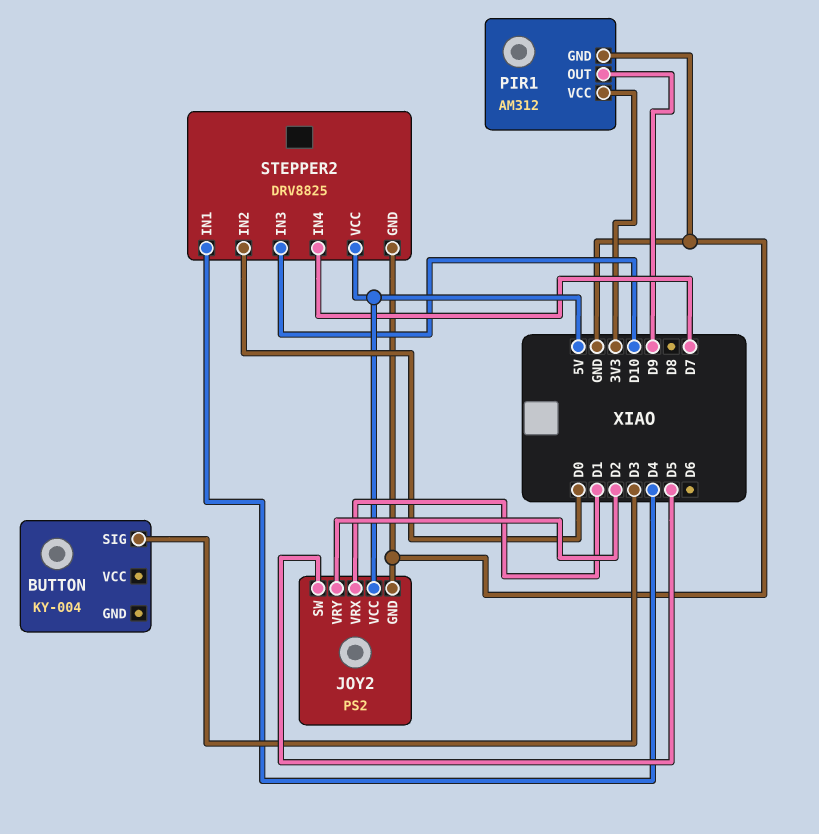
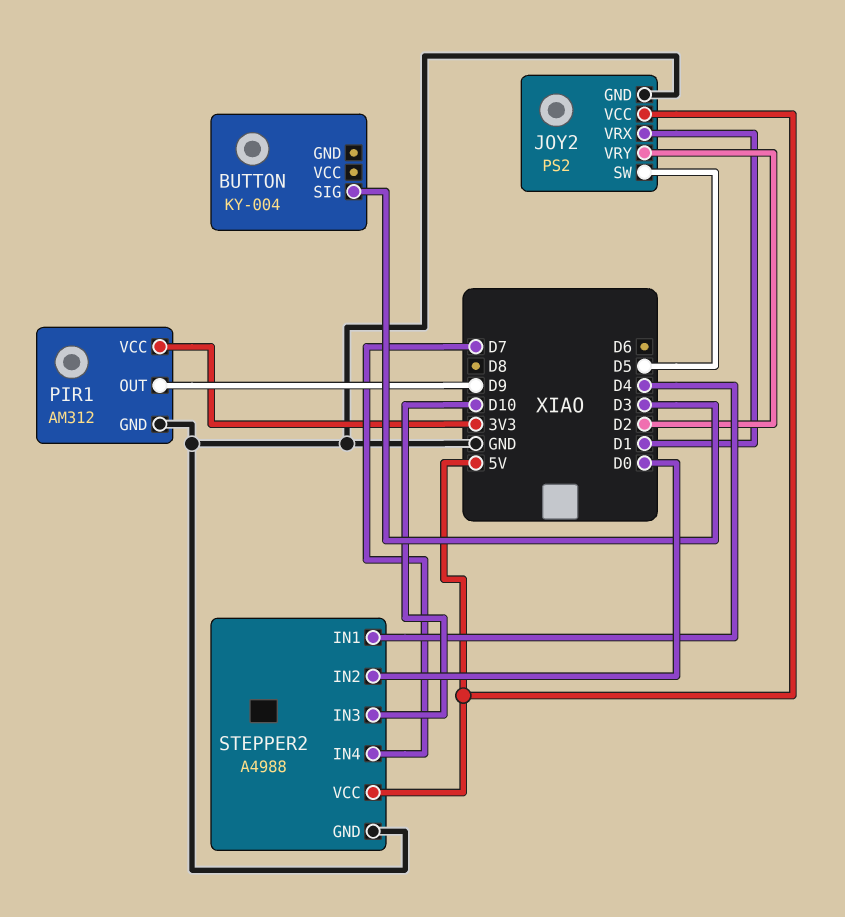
STEPPER2: DRV8825 -> A4988

